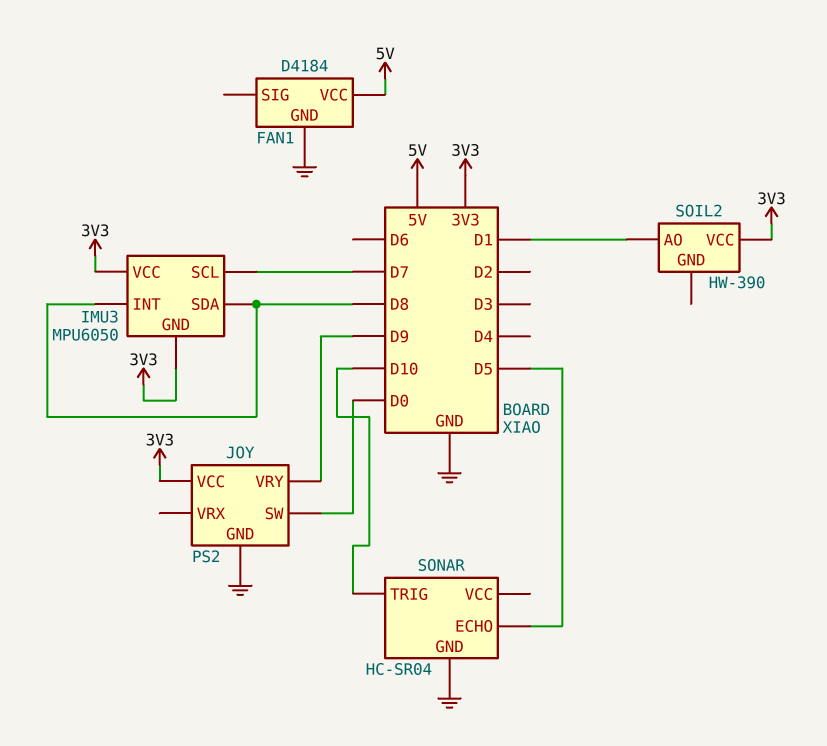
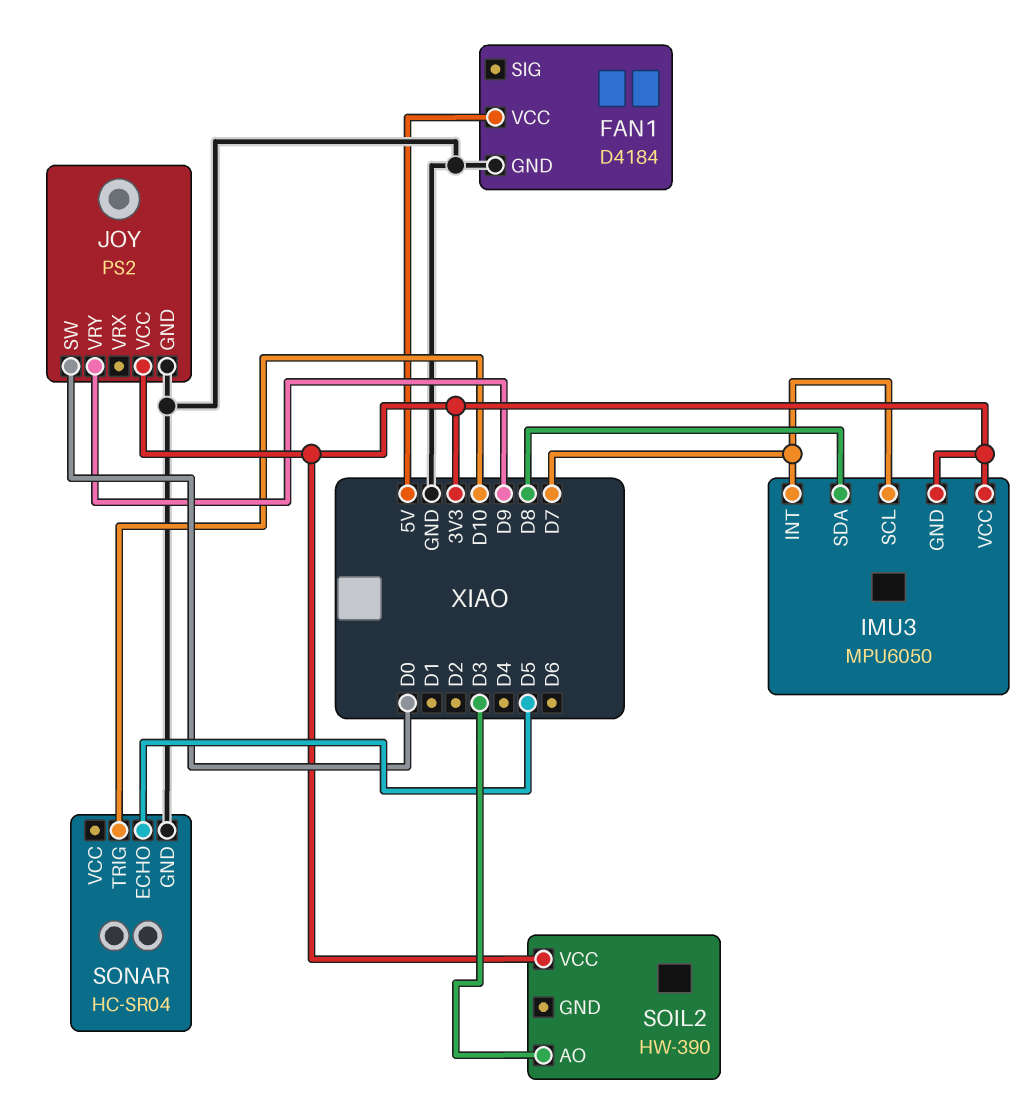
IMU3 pin INT: D8 -> D7
SOIL2 pin AO: D1 -> D3

